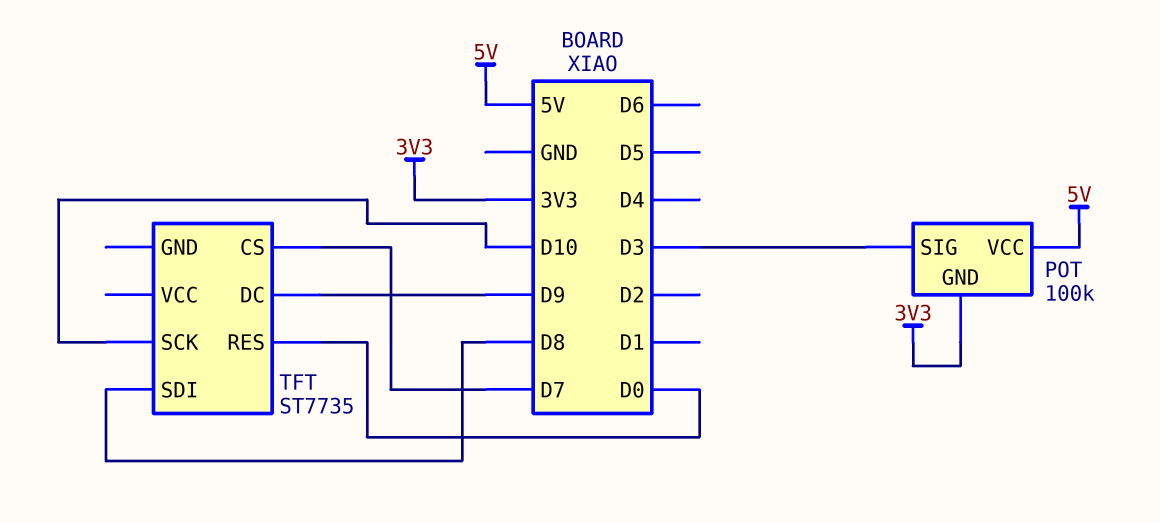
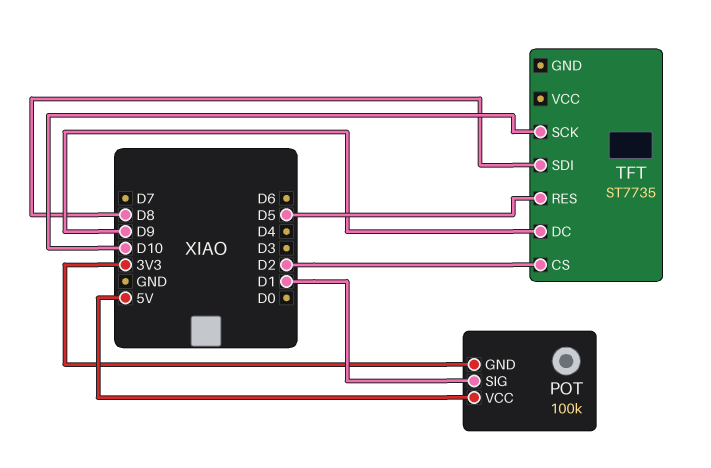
POT pin SIG: D3 -> D1
TFT pin CS: D7 -> D2
TFT pin RES: D0 -> D5

